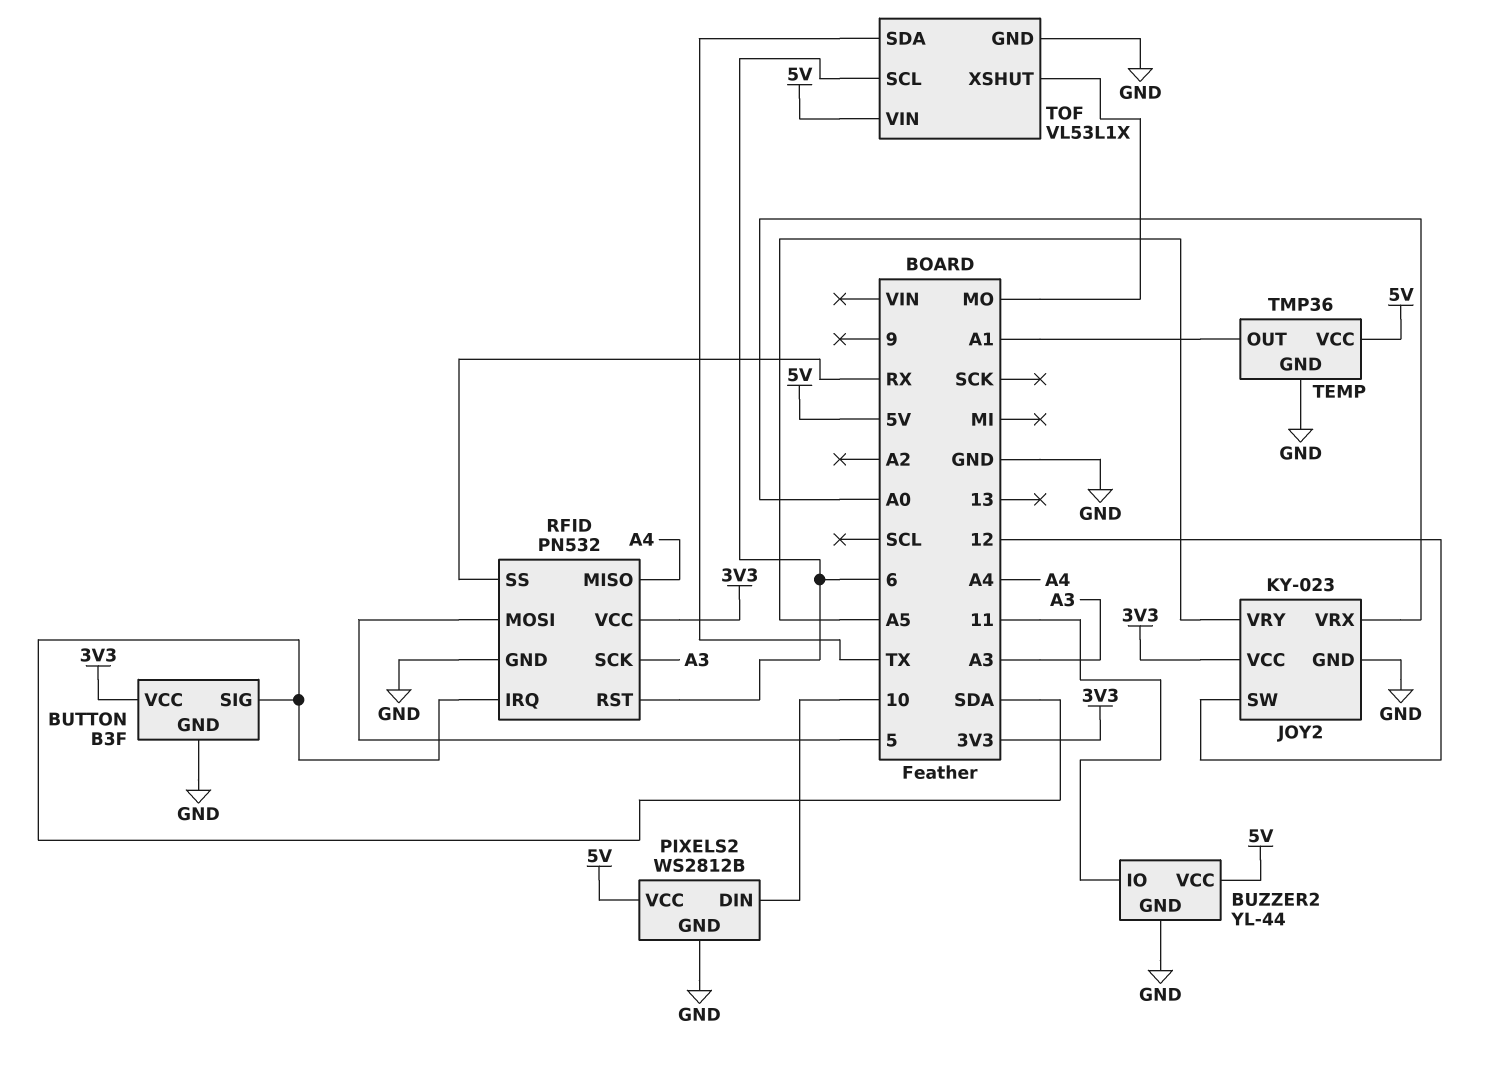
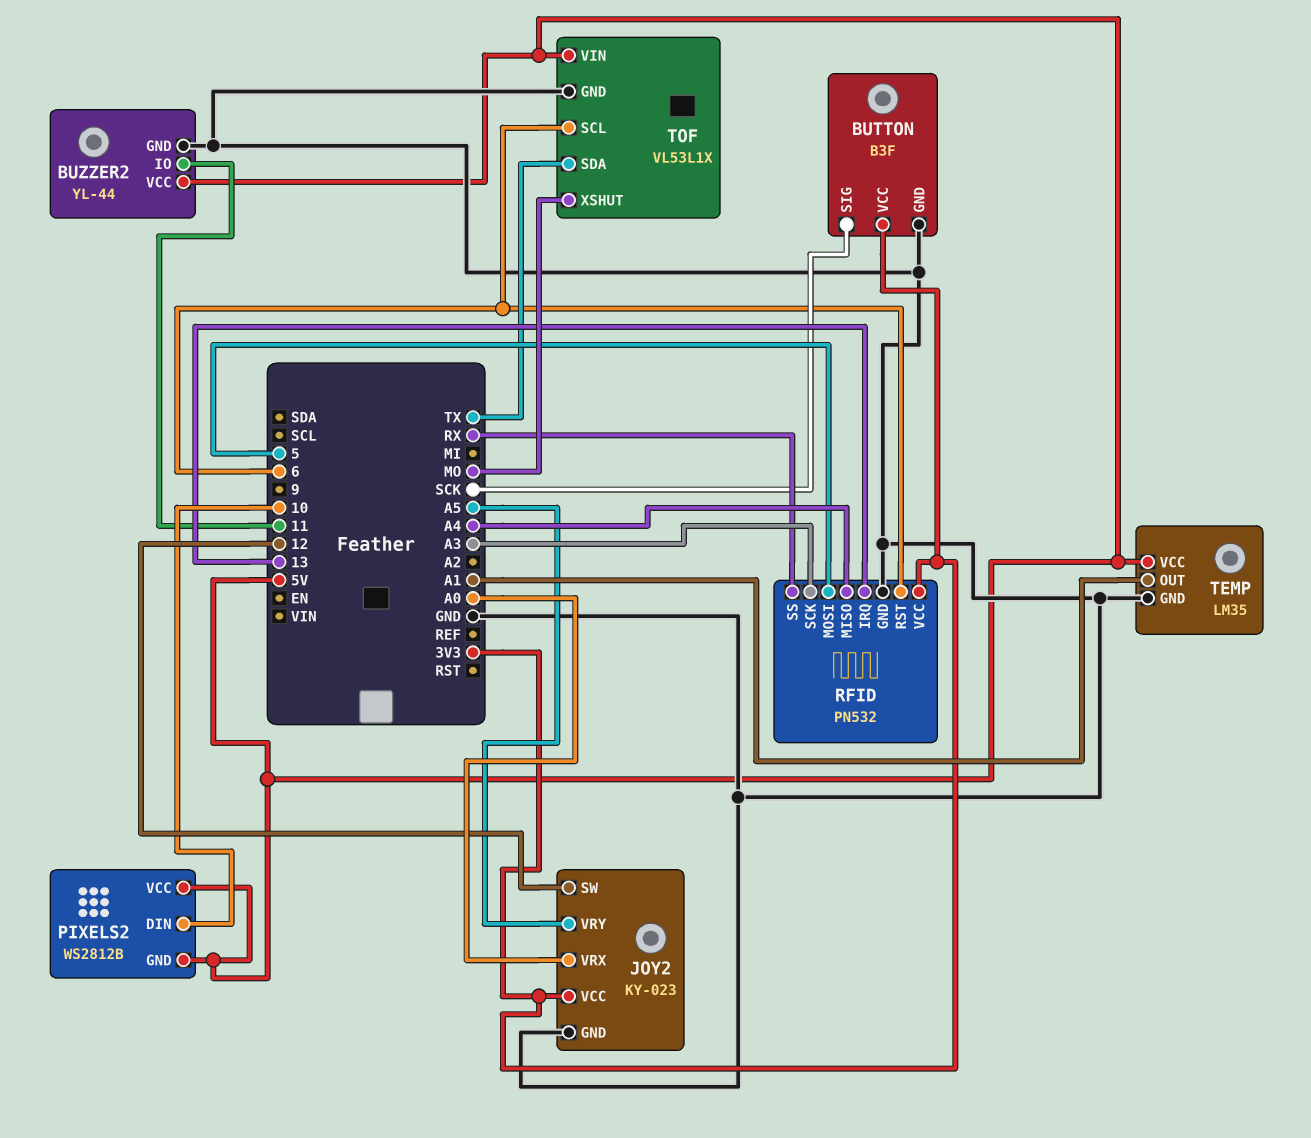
BUTTON pin SIG: SDA -> SCK
PIXELS2 pin GND: GND -> 5V
RFID pin IRQ: SDA -> 13
TEMP: TMP36 -> LM35

